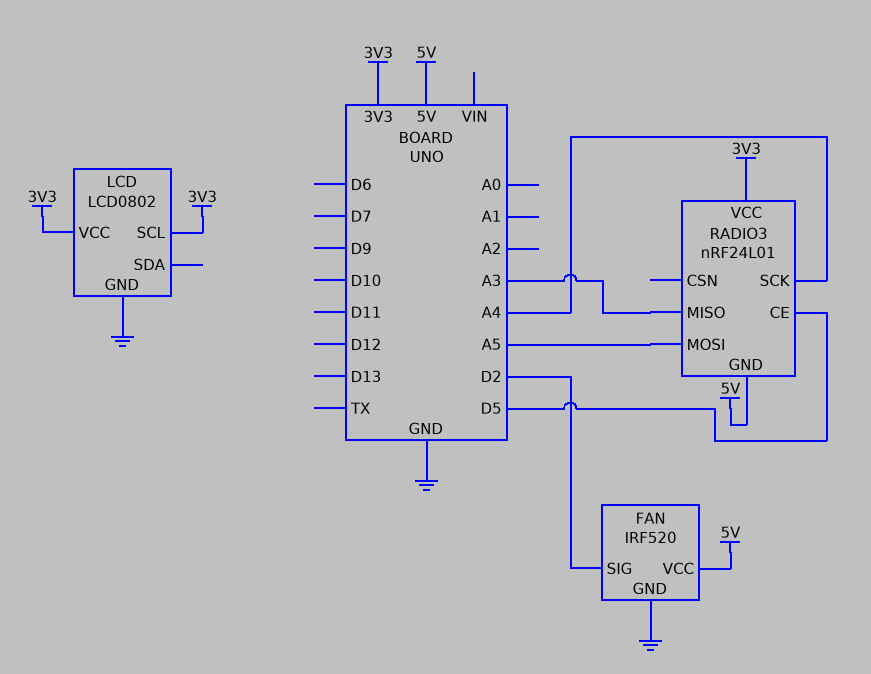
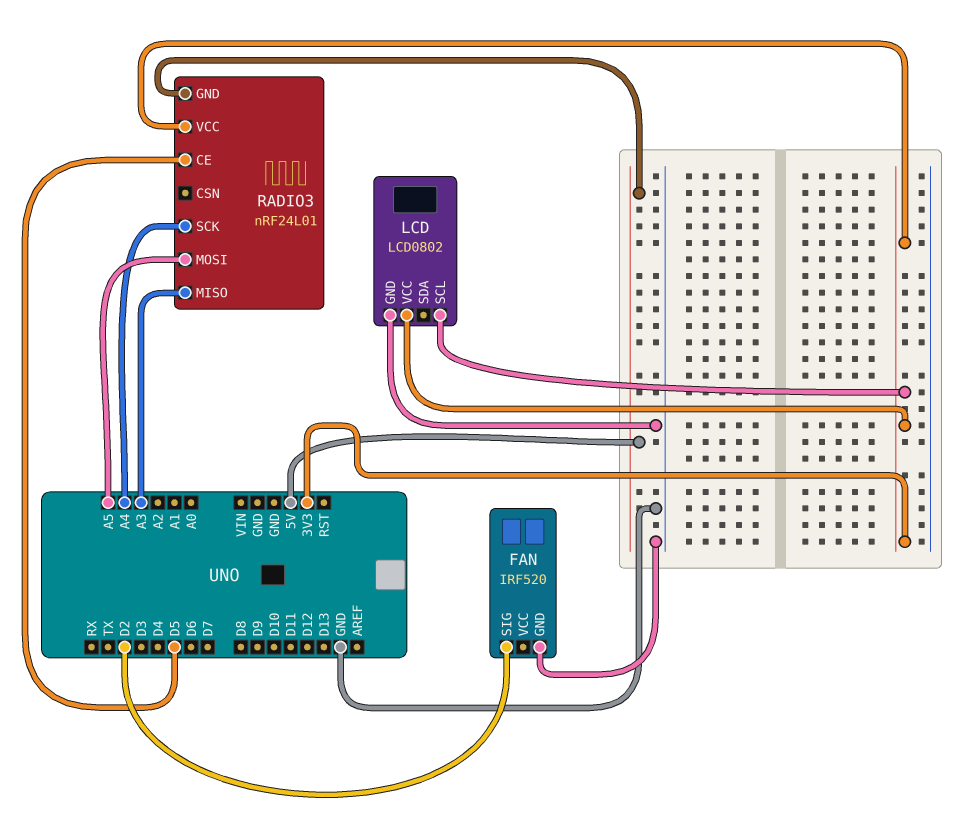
FAN pin VCC: 5V -> none

